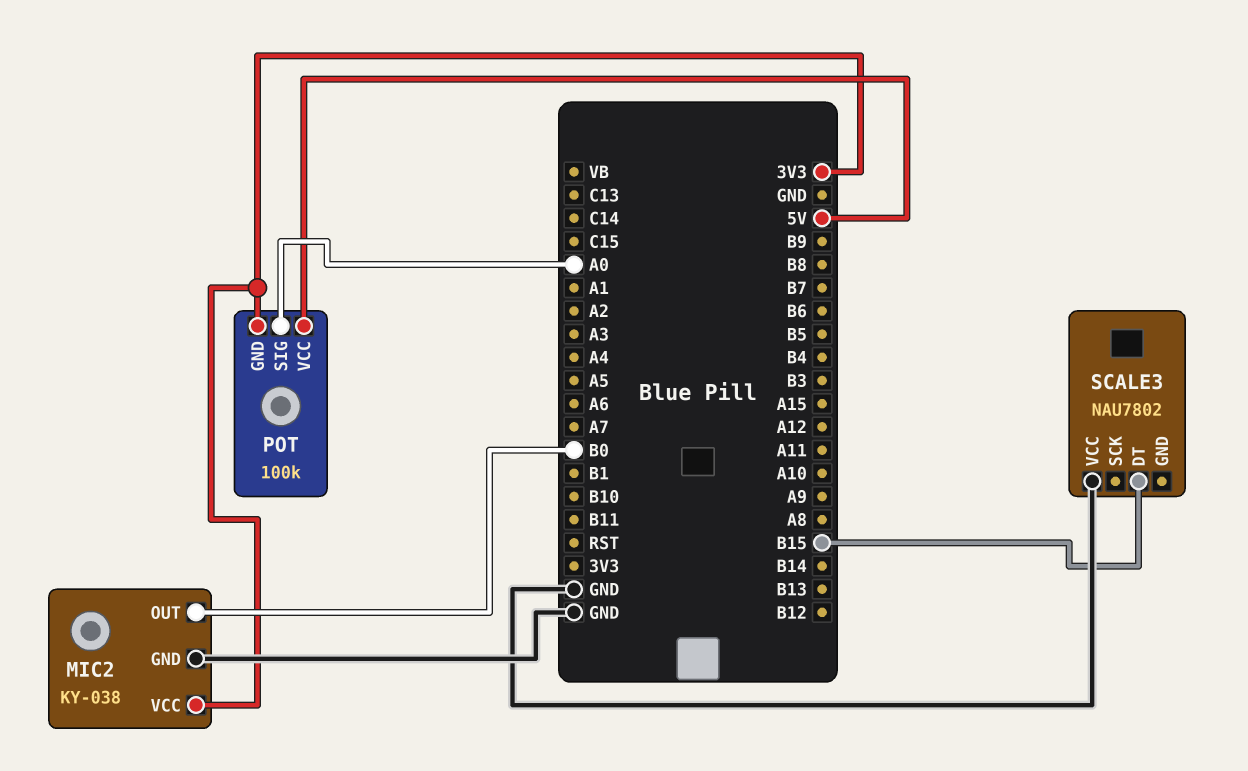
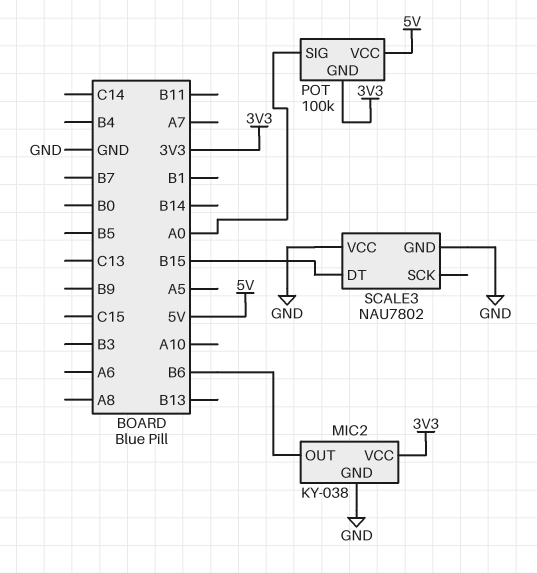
MIC2 pin OUT: B0 -> B6
SCALE3 pin GND: none -> GND

